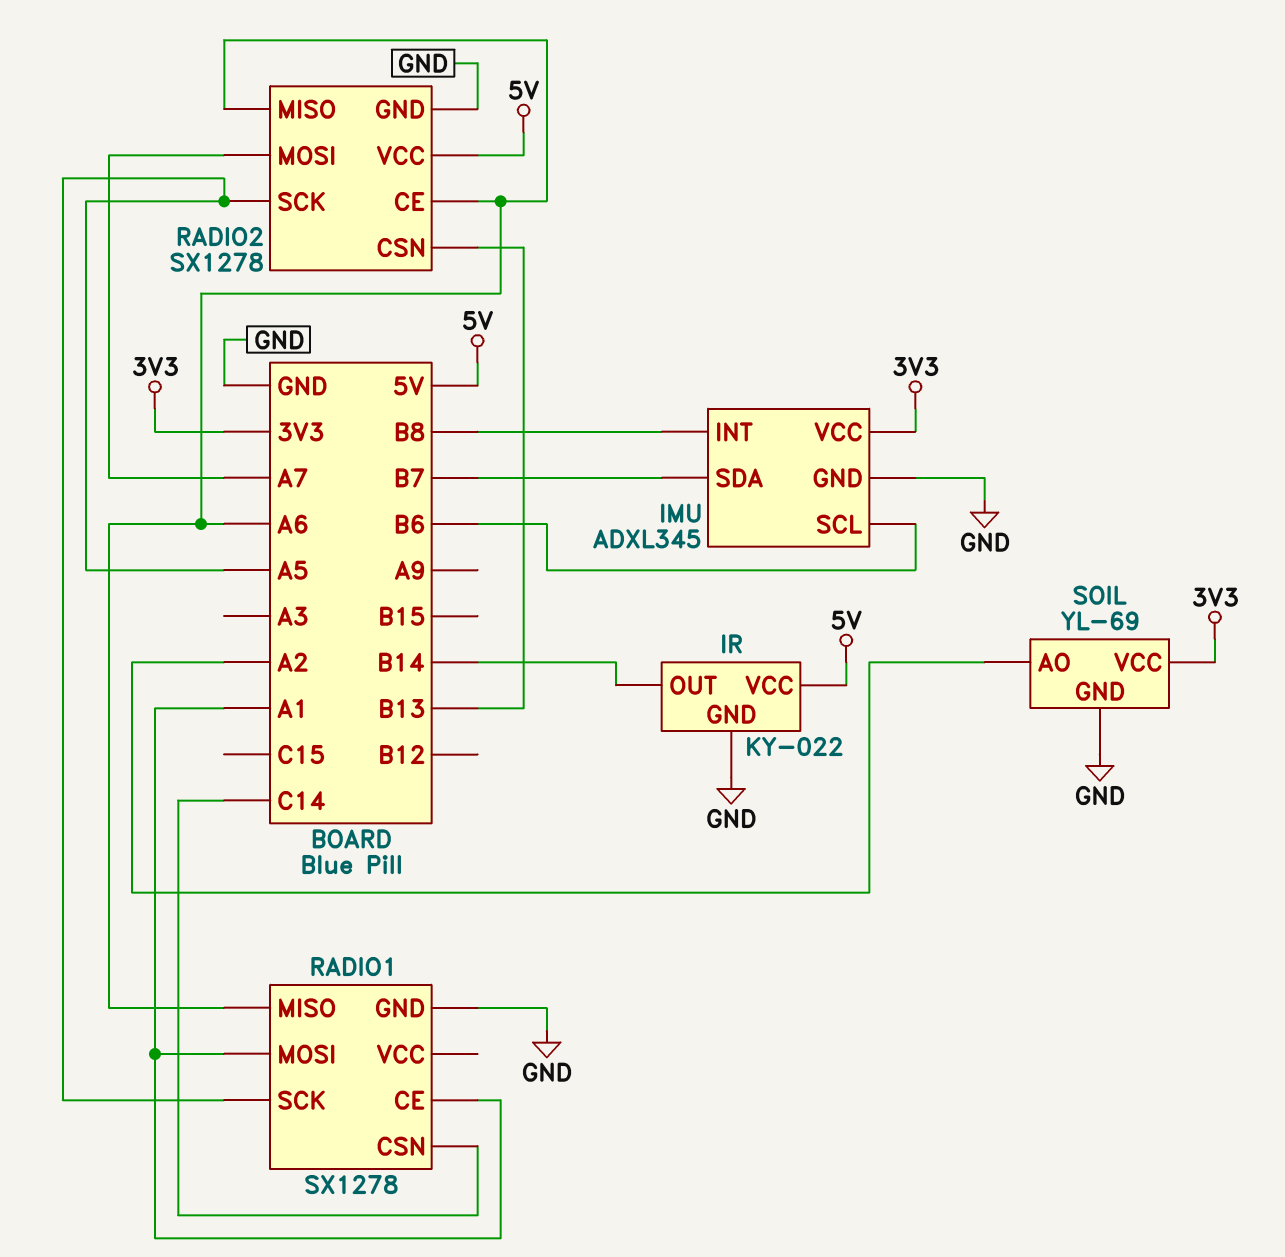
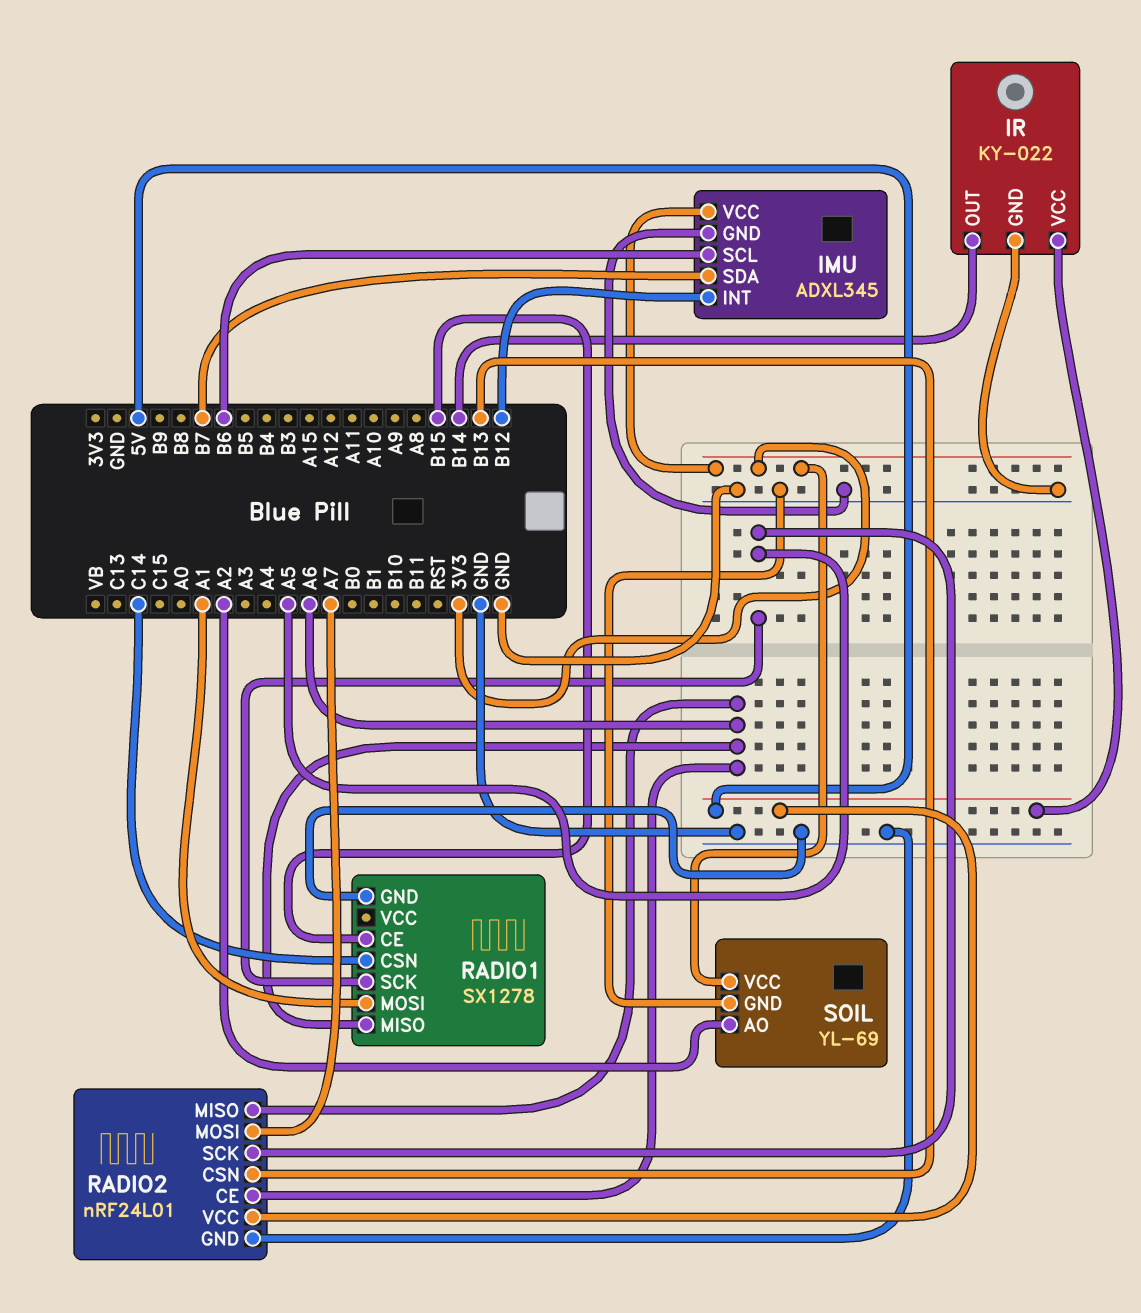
IMU pin INT: B8 -> B12
RADIO1 pin CE: A1 -> B15
RADIO2: SX1278 -> nRF24L01

